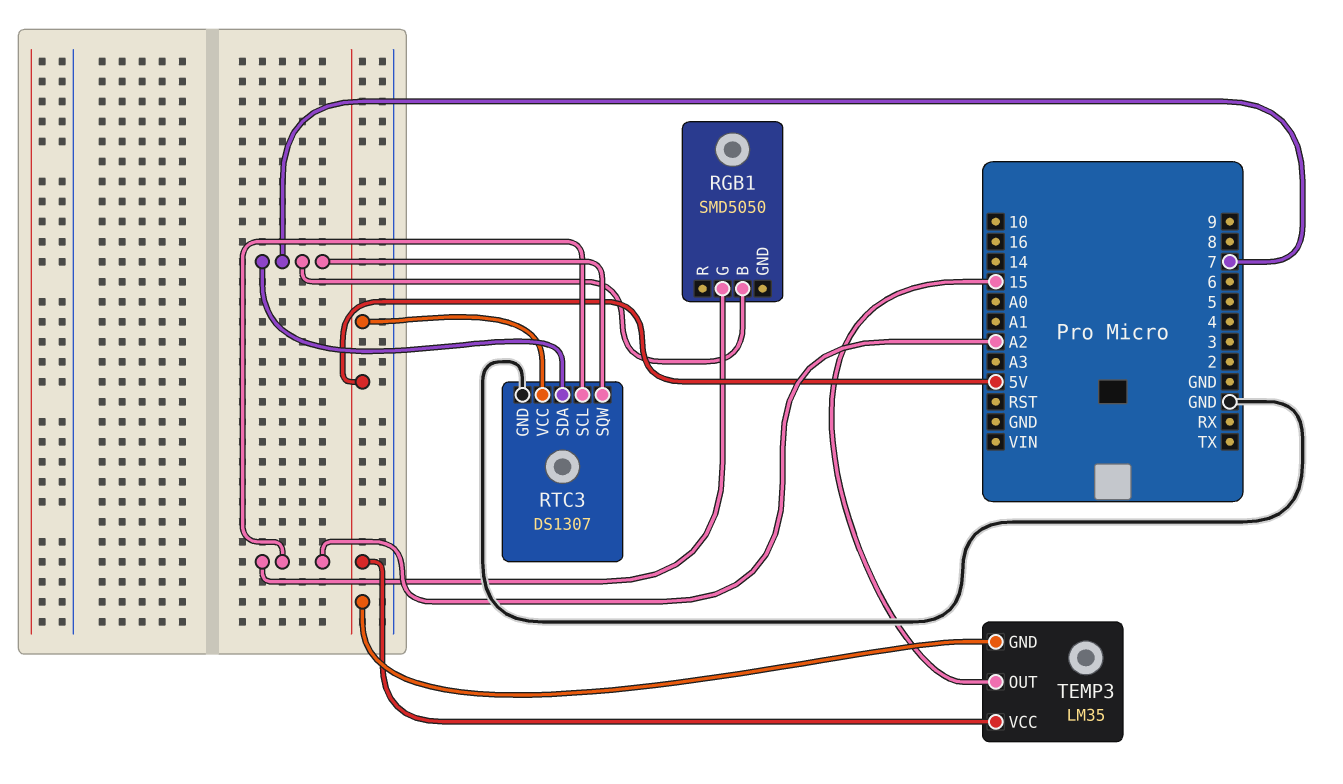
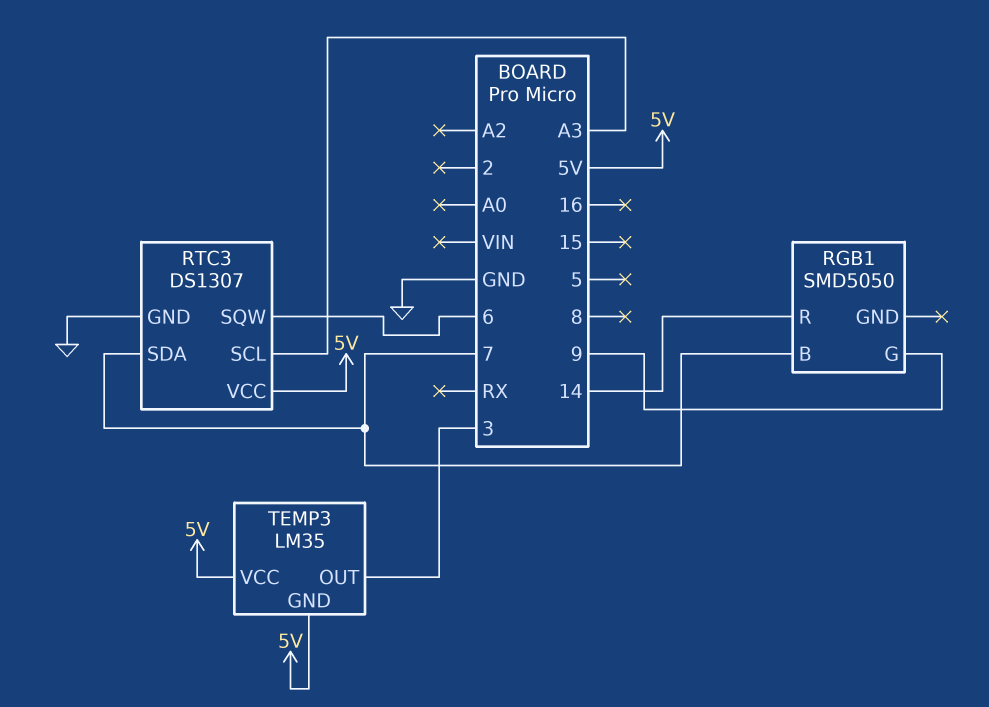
RGB1 pin G: A2 -> 9
RGB1 pin R: none -> 14
RTC3 pin SCL: A2 -> A3
RTC3 pin SQW: 7 -> 6
TEMP3 pin OUT: 15 -> 3

